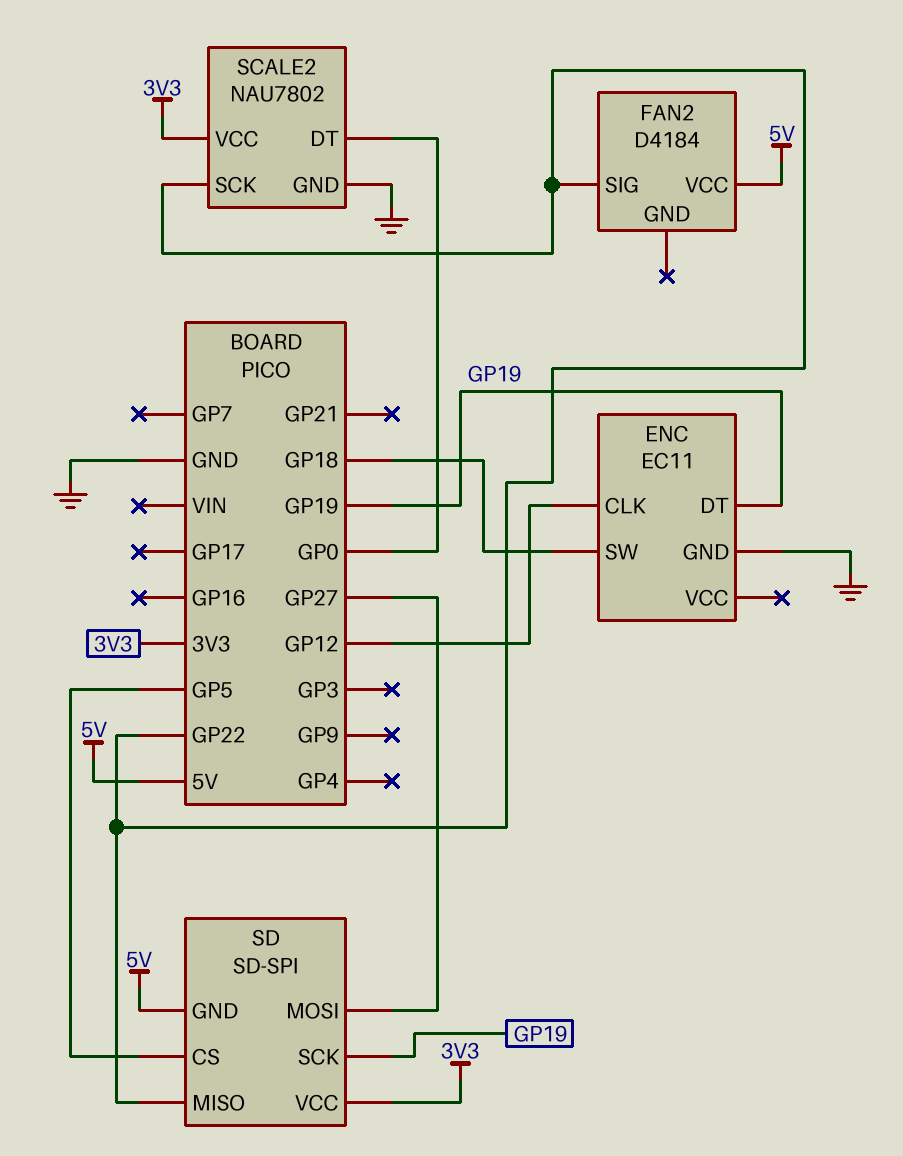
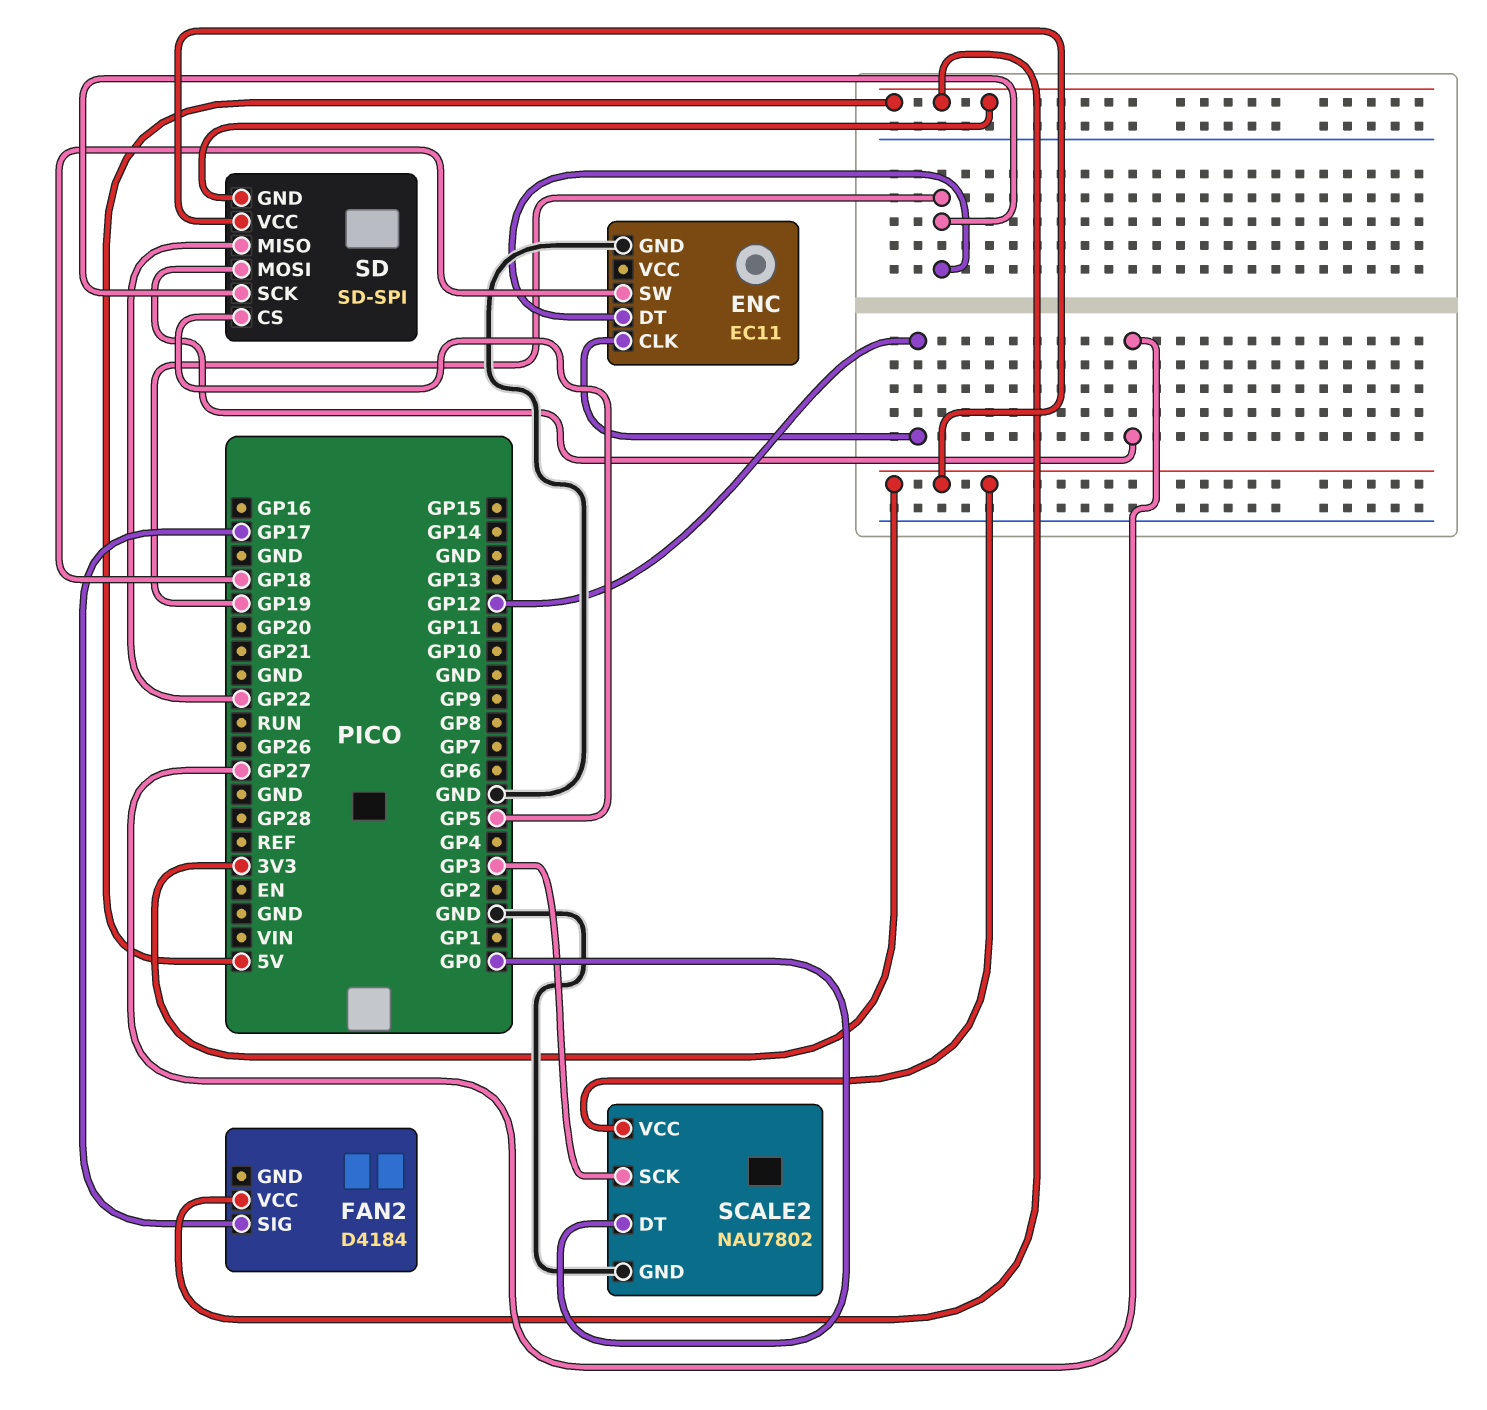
FAN2 pin SIG: GP22 -> GP17
SCALE2 pin SCK: GP22 -> GP3

